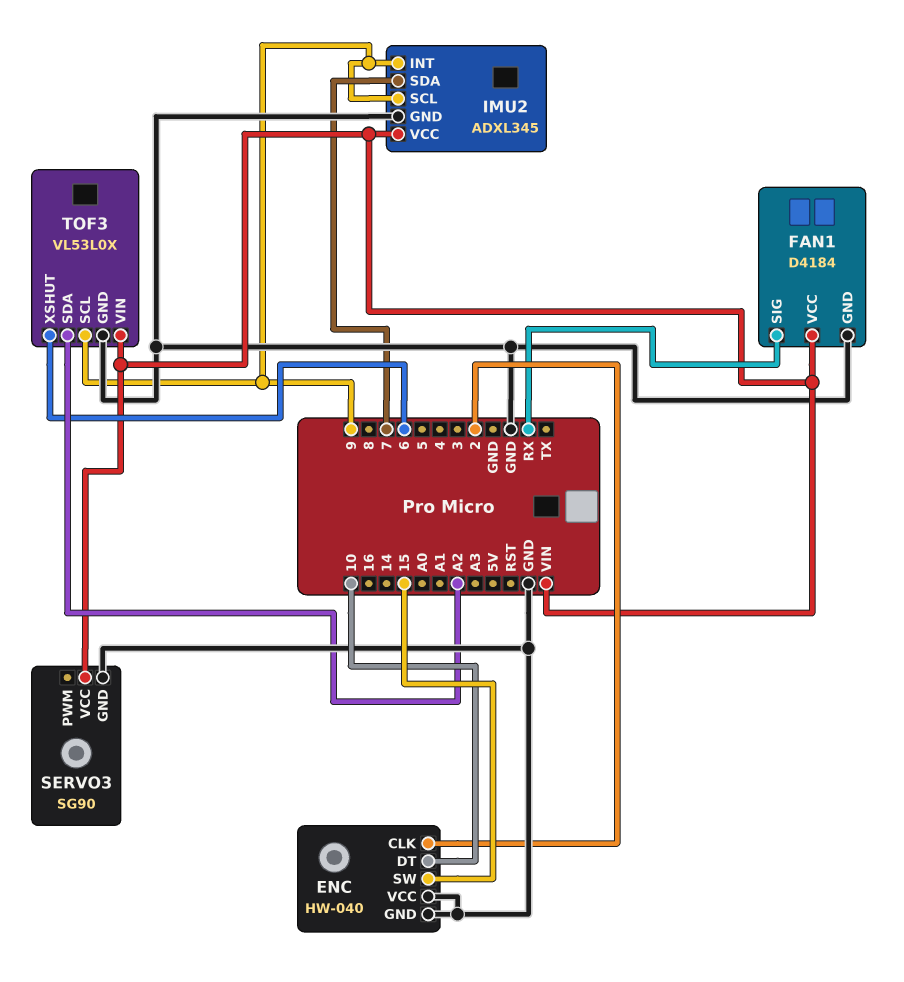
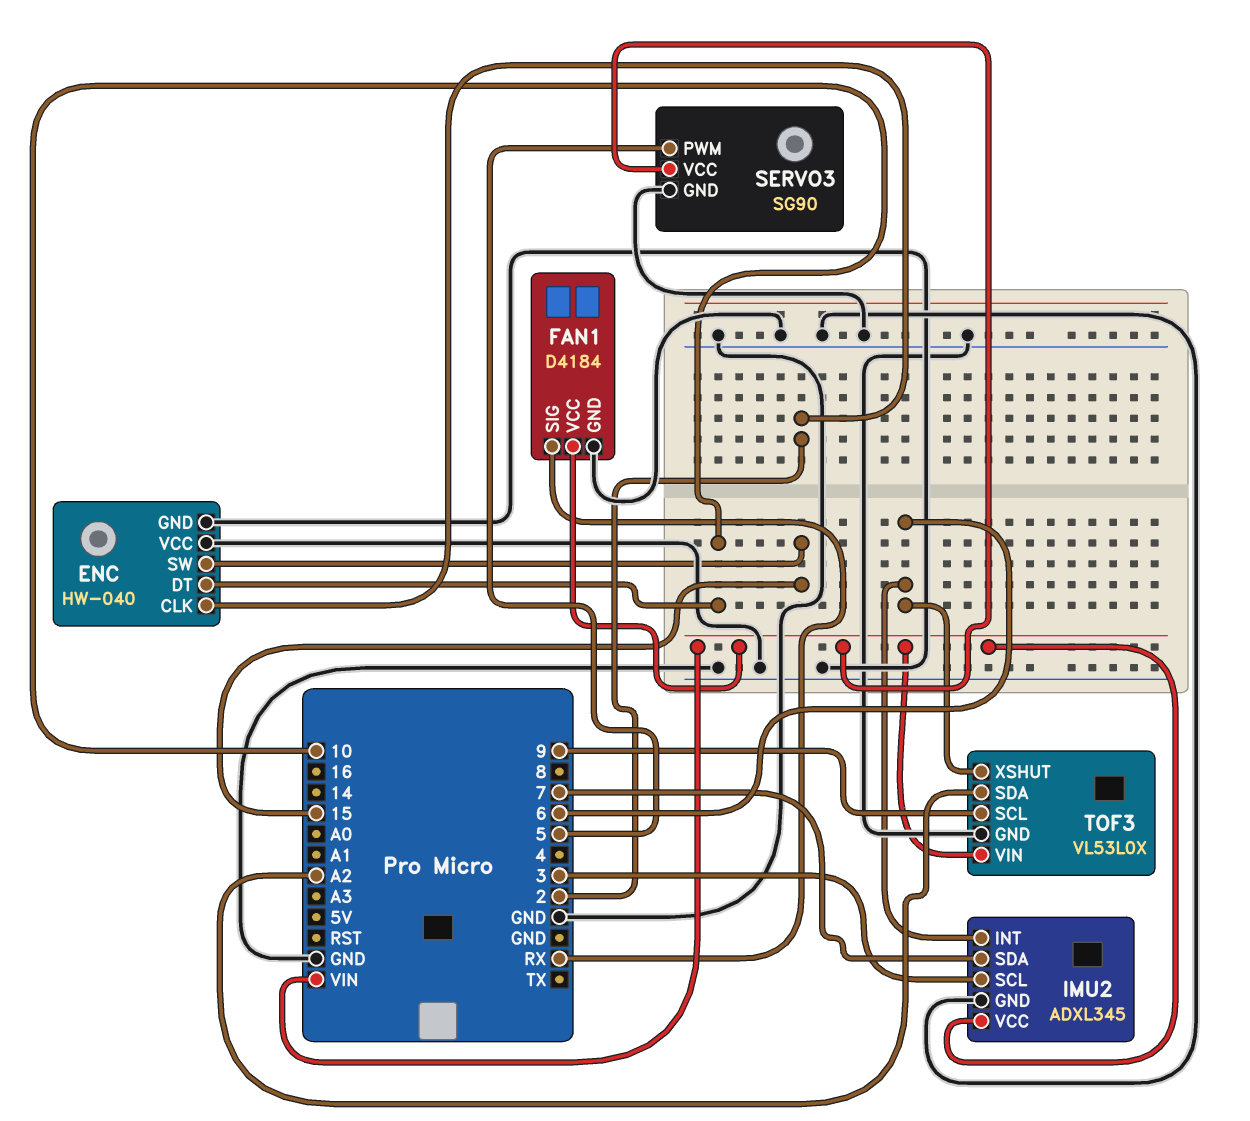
IMU2 pin INT: 9 -> 6
IMU2 pin SCL: 9 -> 3
SERVO3 pin PWM: none -> 5

